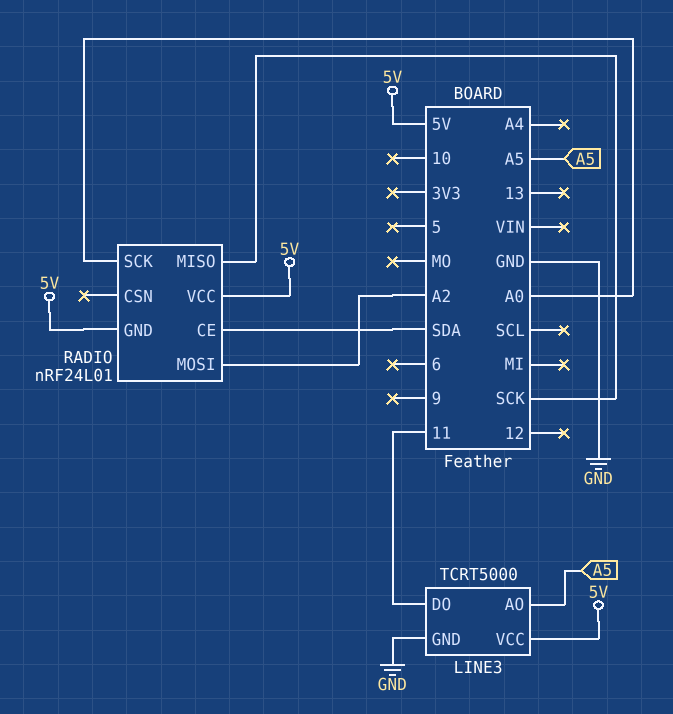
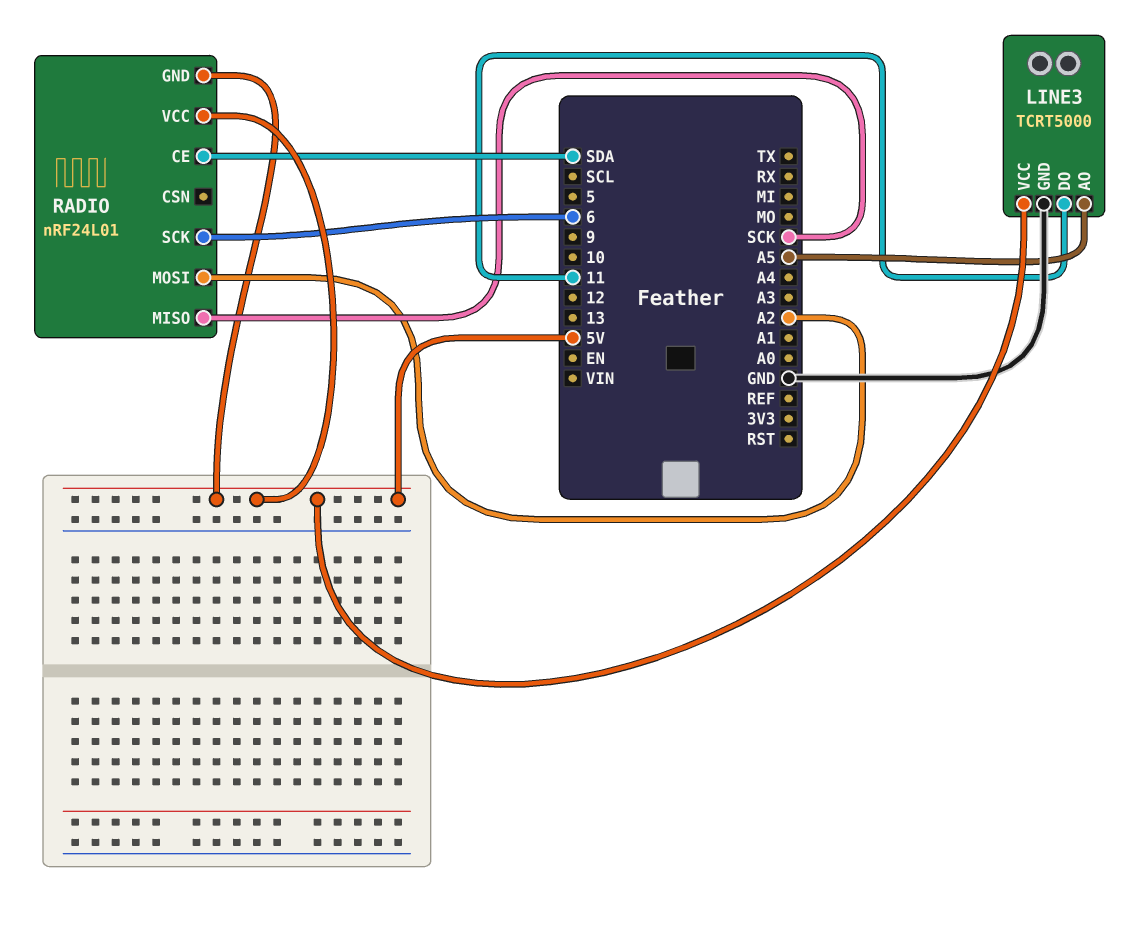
RADIO pin SCK: A0 -> 6

